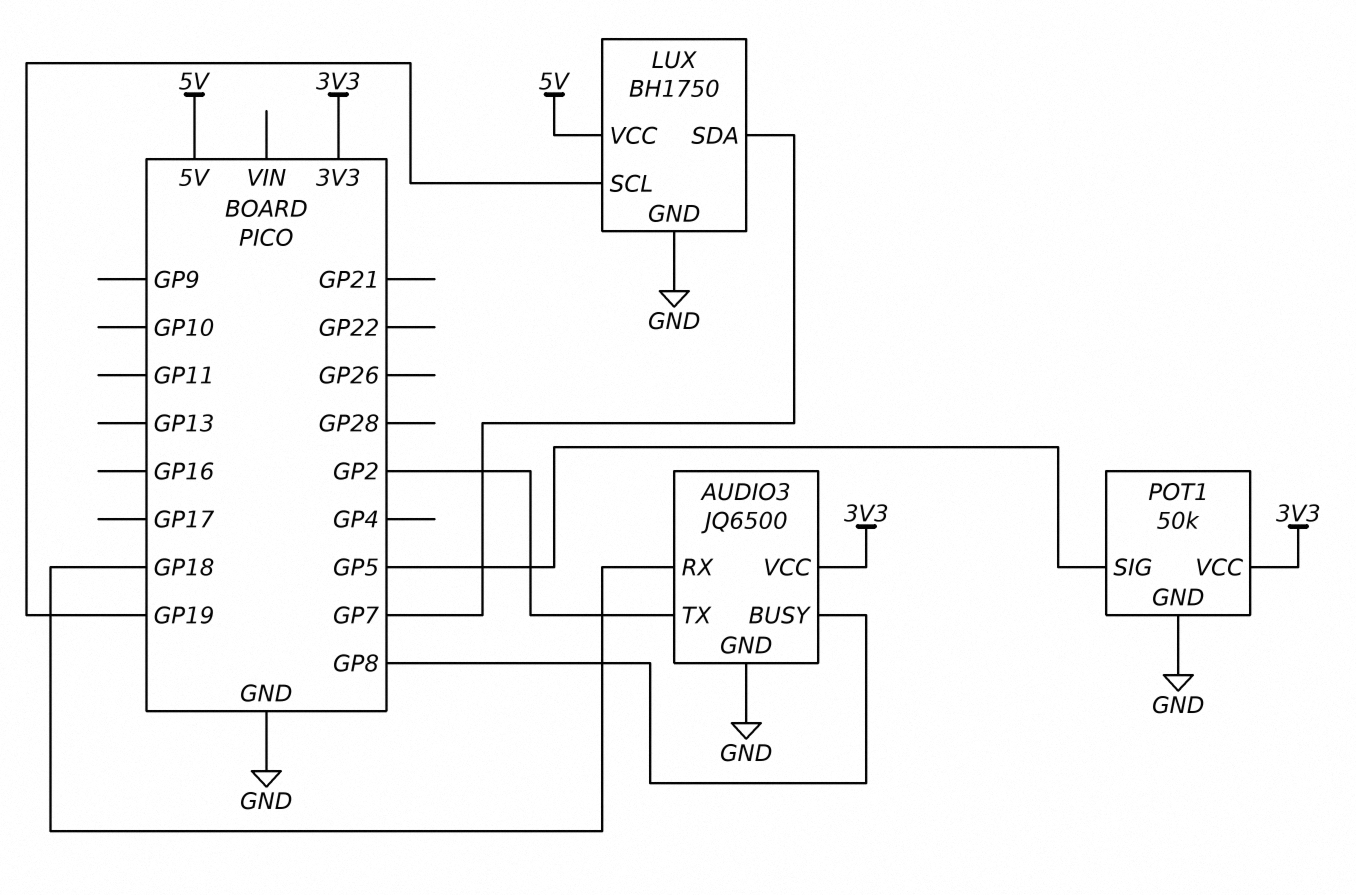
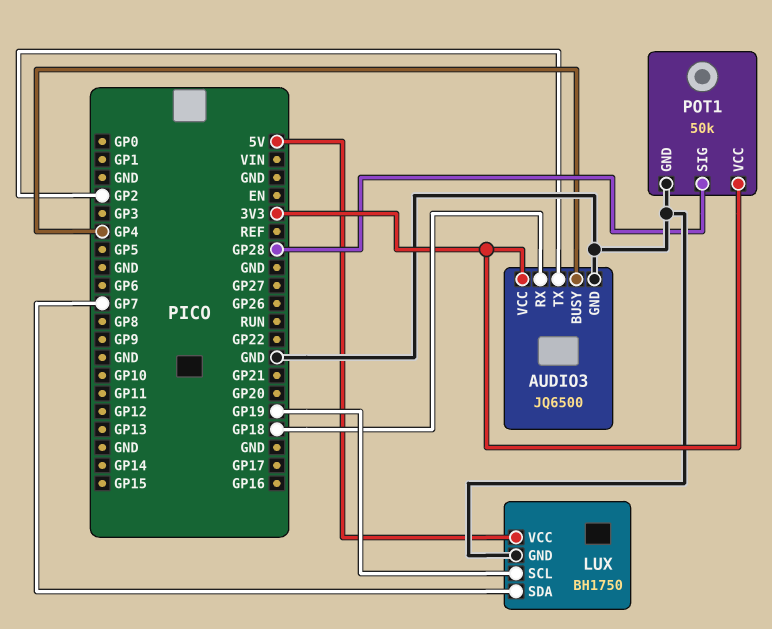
AUDIO3 pin BUSY: GP8 -> GP4
POT1 pin SIG: GP5 -> GP28

